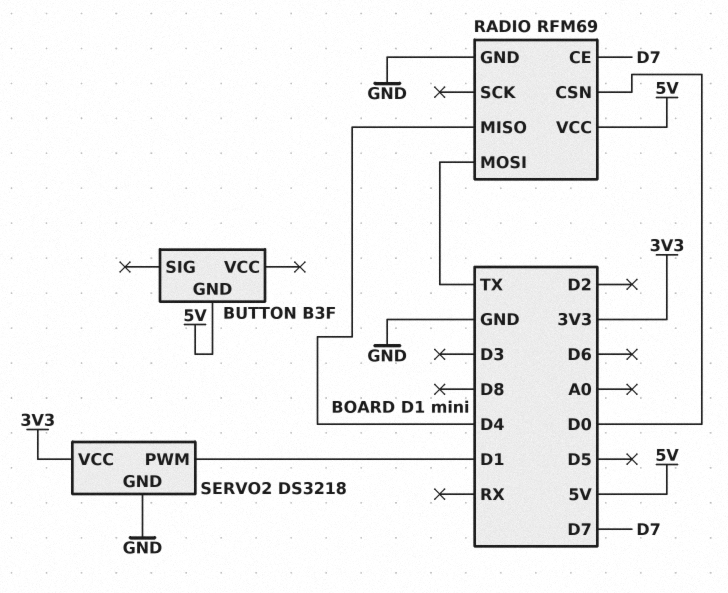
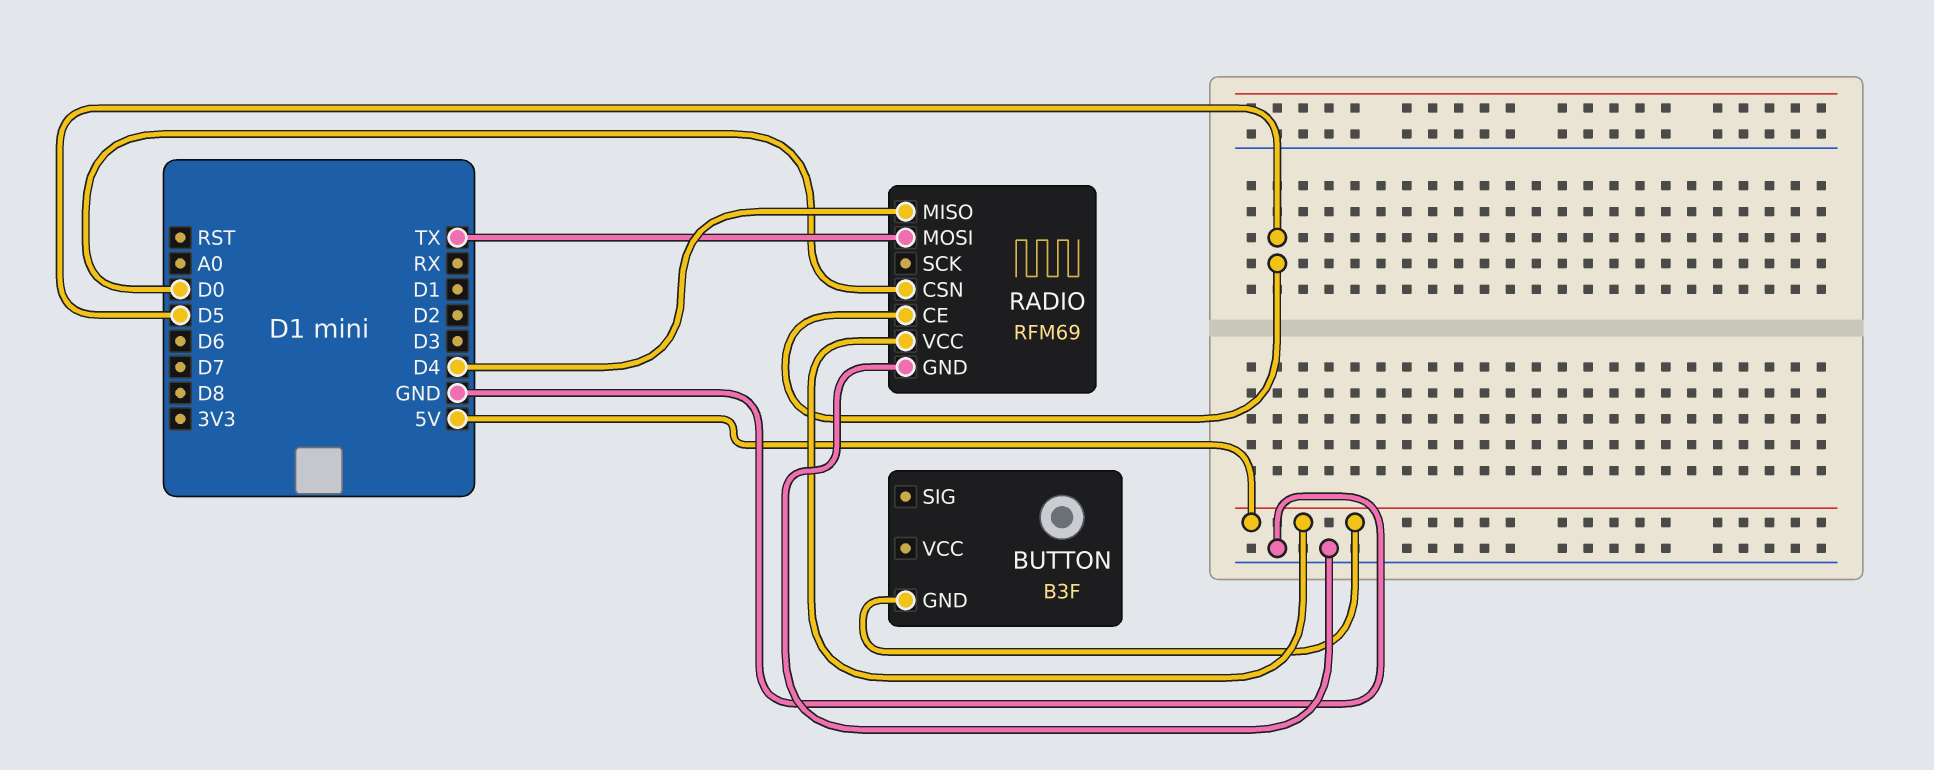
RADIO pin CE: D7 -> D5
SERVO2: DS3218 -> none
SERVO2 pin GND: GND -> none
SERVO2 pin PWM: D1 -> none
SERVO2 pin VCC: 3V3 -> none

